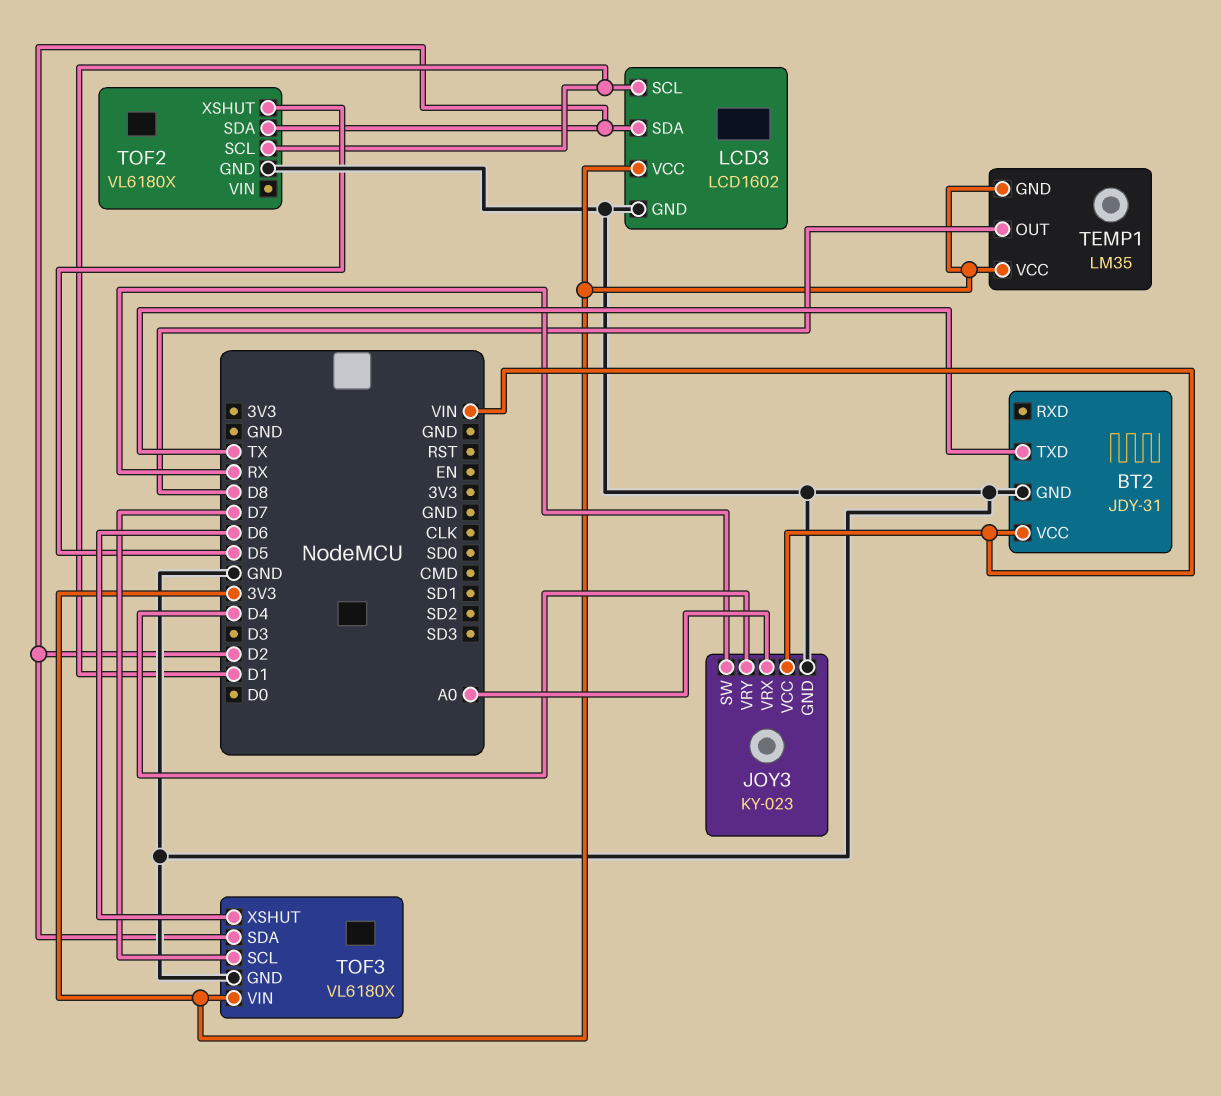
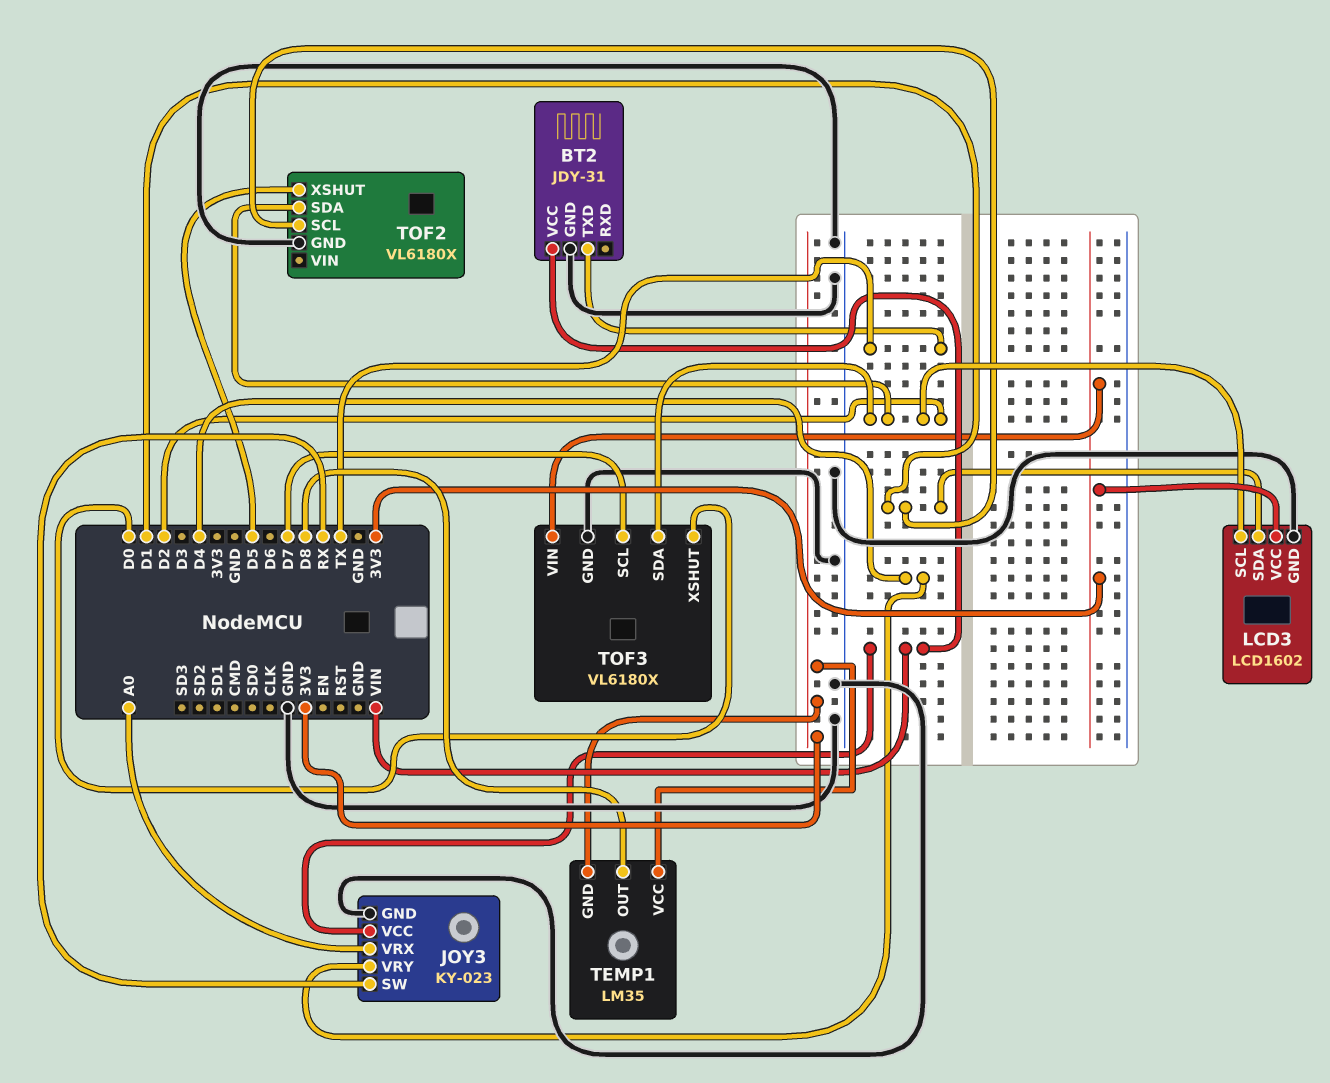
LCD3 pin SCL: D1 -> D2
LCD3 pin SDA: D2 -> D1
TOF3 pin XSHUT: D6 -> D0

